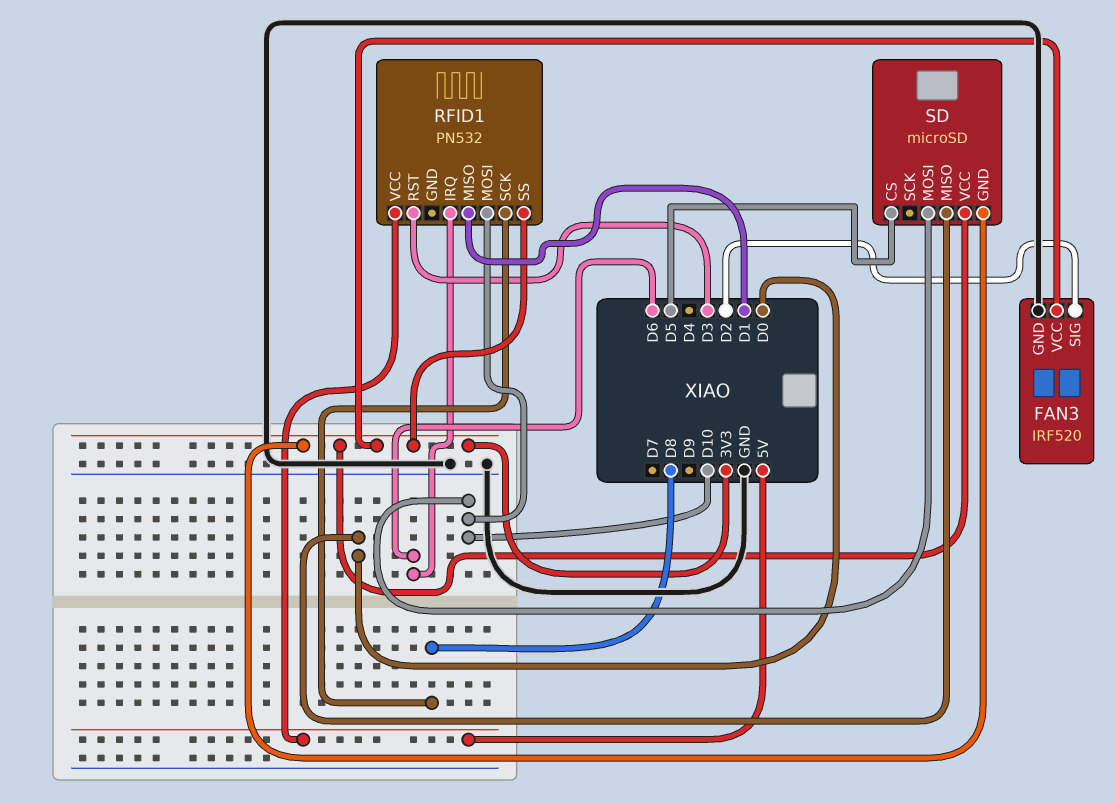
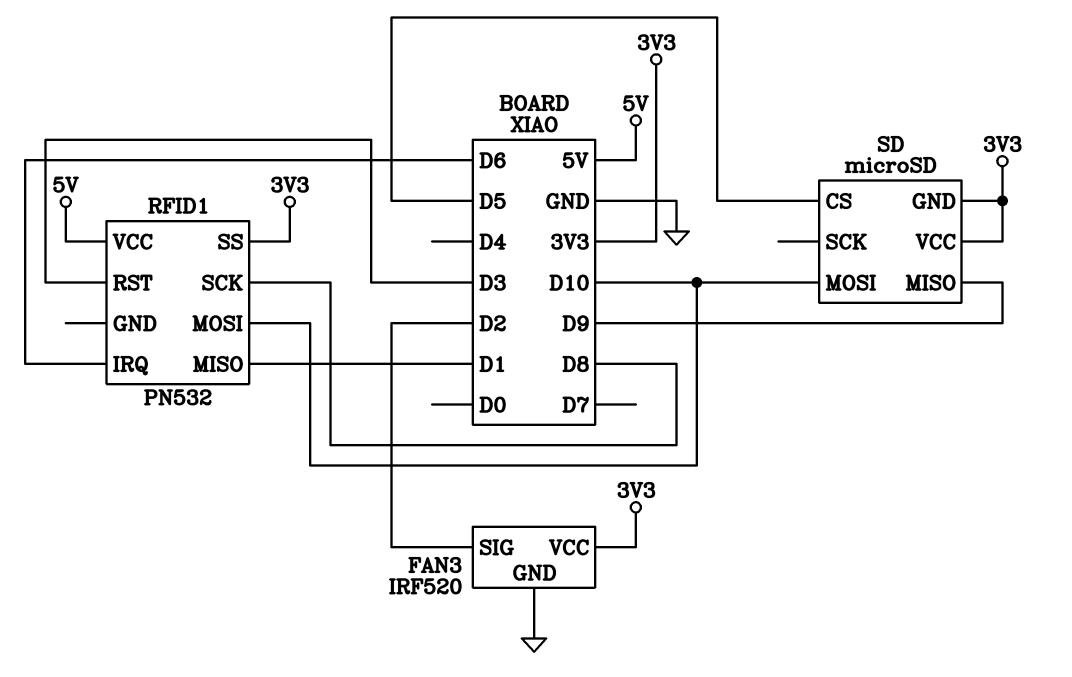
SD pin MISO: D0 -> D9

